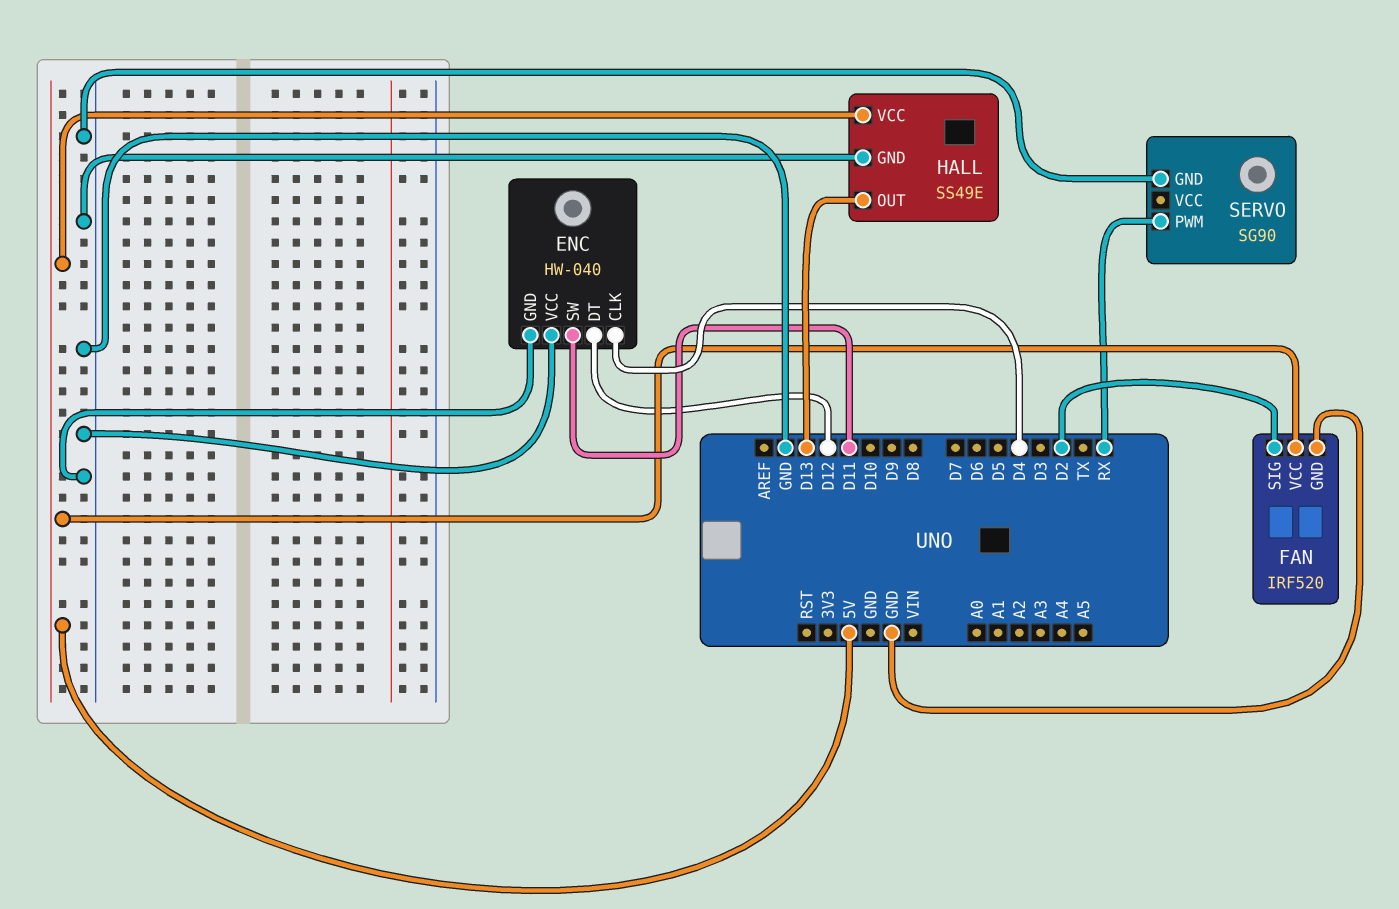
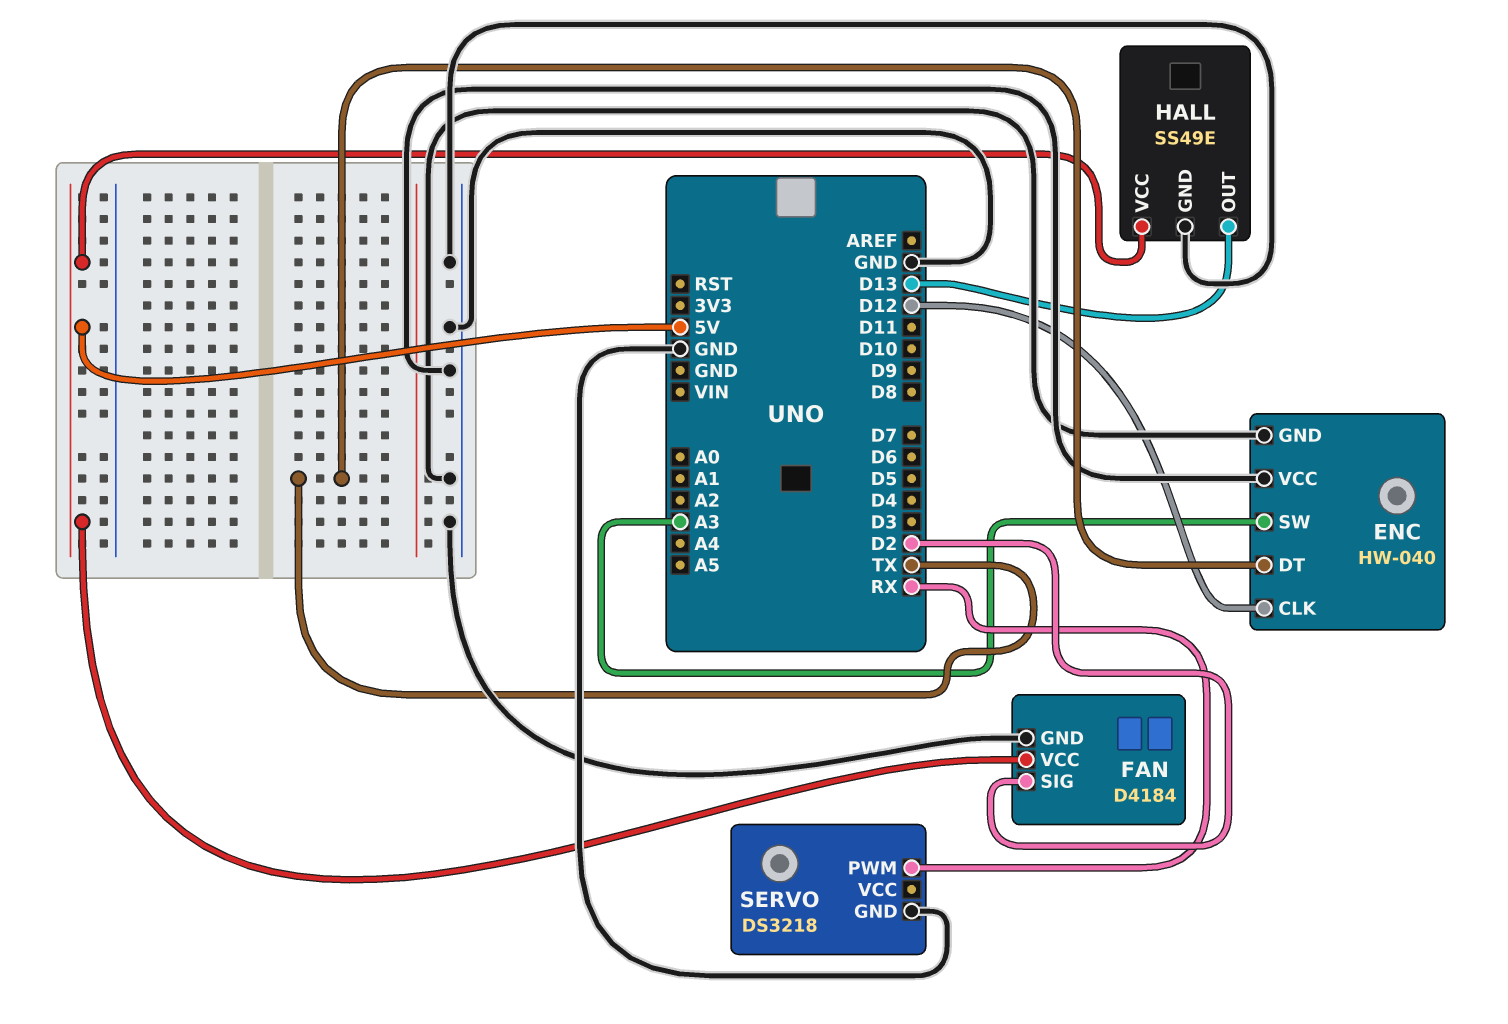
ENC pin CLK: D4 -> D12
ENC pin DT: D12 -> TX
ENC pin SW: D11 -> A3
FAN: IRF520 -> D4184
SERVO: SG90 -> DS3218

